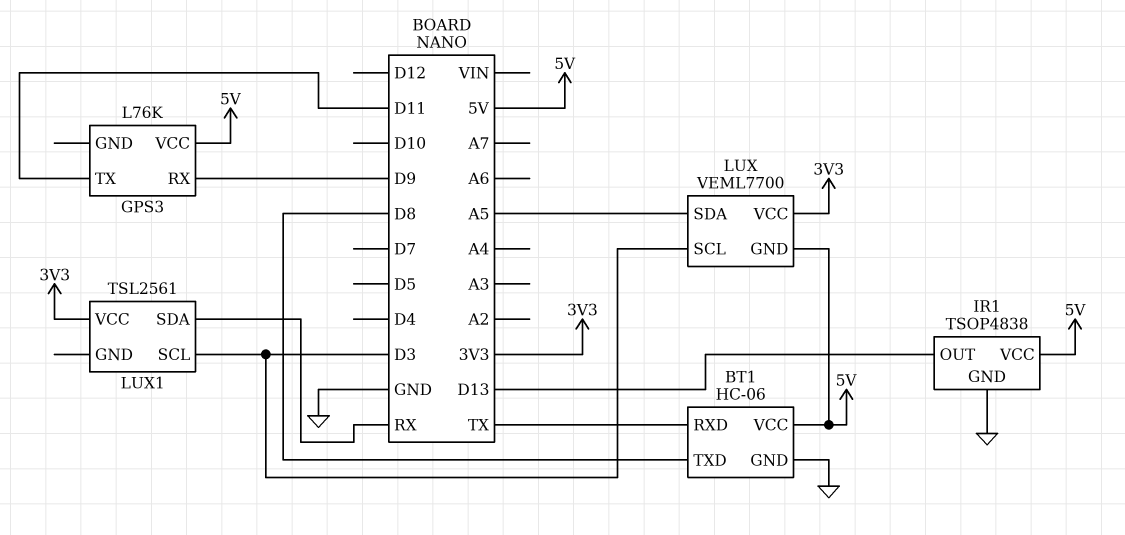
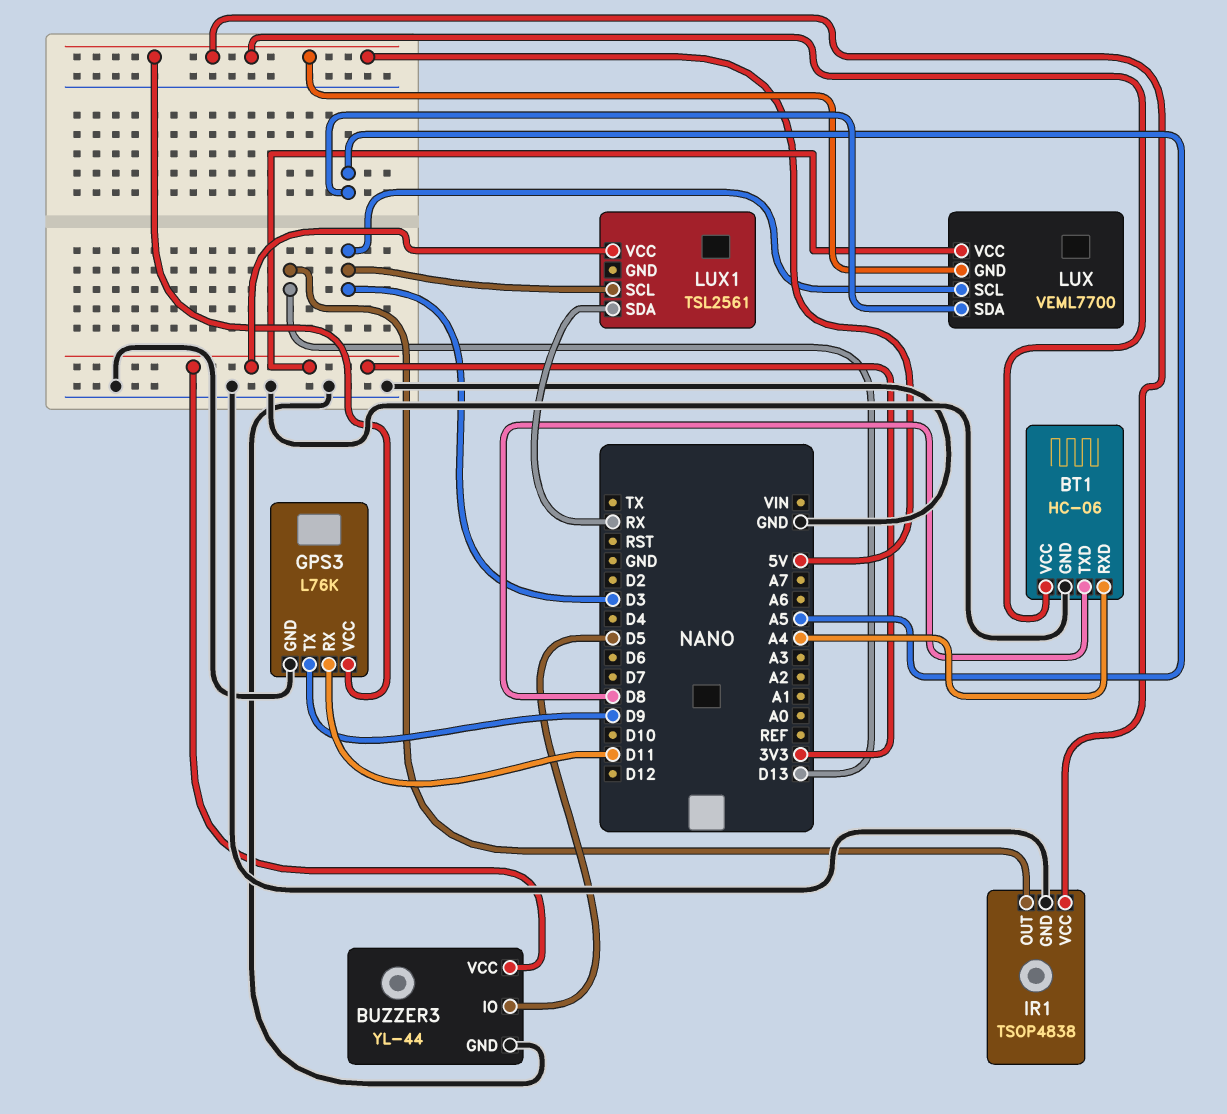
BT1 pin RXD: TX -> A4
BUZZER3: none -> YL-44
BUZZER3 pin GND: none -> GND
BUZZER3 pin IO: none -> D5
BUZZER3 pin VCC: none -> 3V3
GPS3 pin GND: none -> GND
GPS3 pin RX: D9 -> D11
GPS3 pin TX: D11 -> D9

